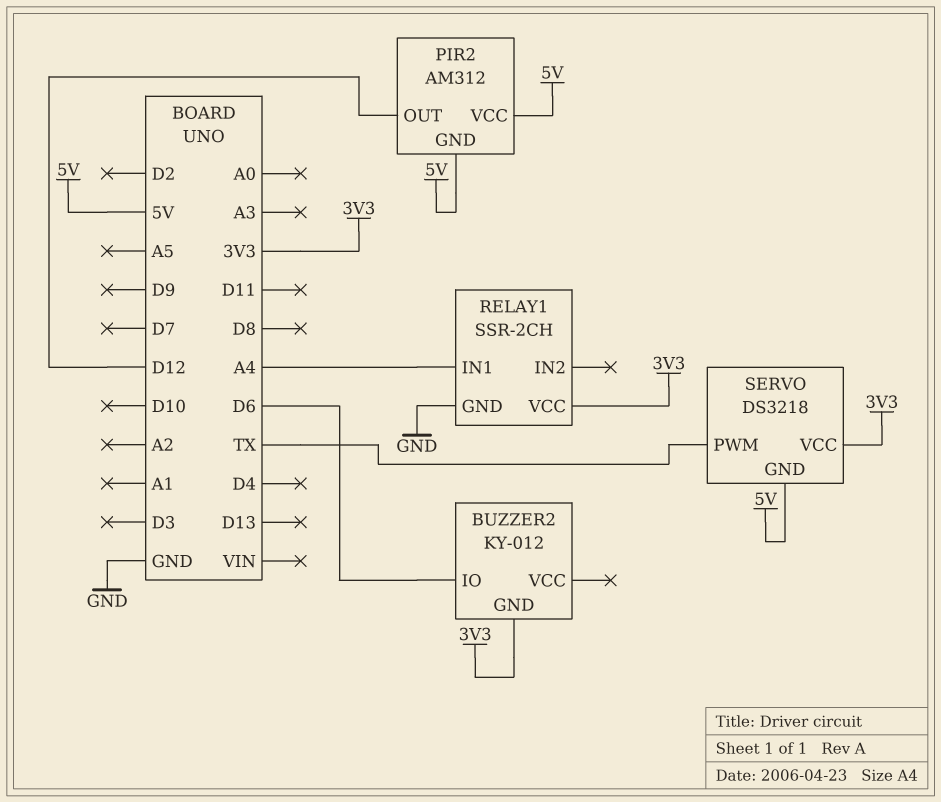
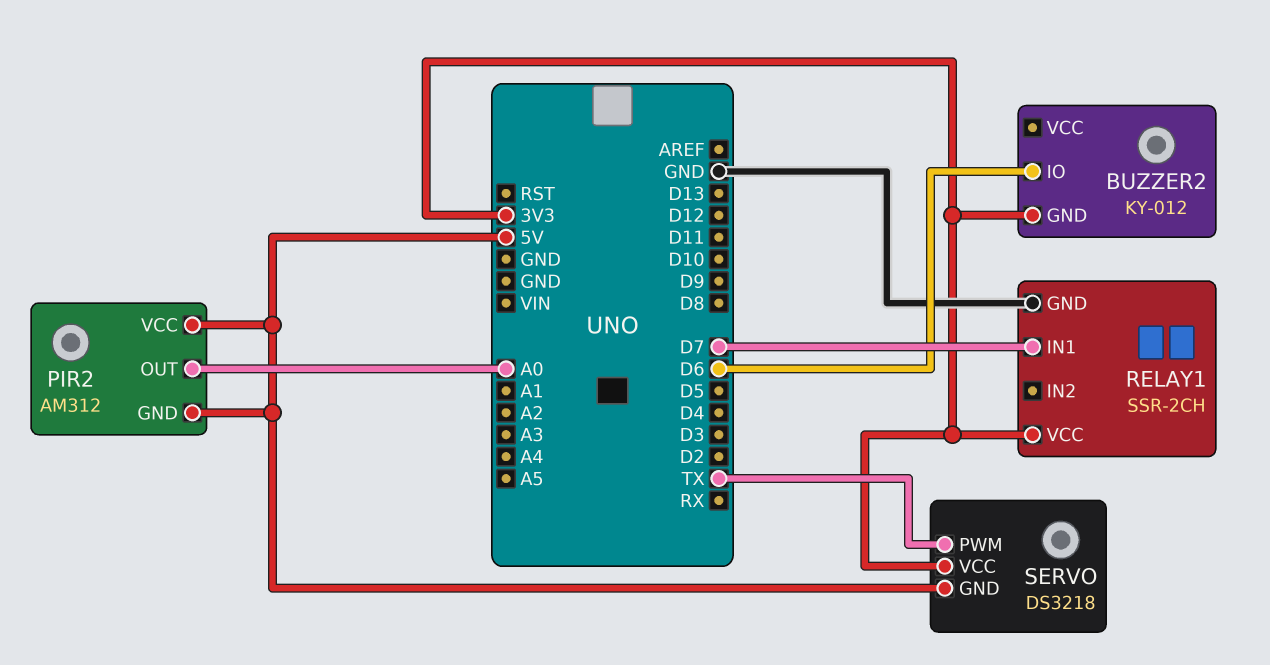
PIR2 pin OUT: D12 -> A0
RELAY1 pin IN1: A4 -> D7

